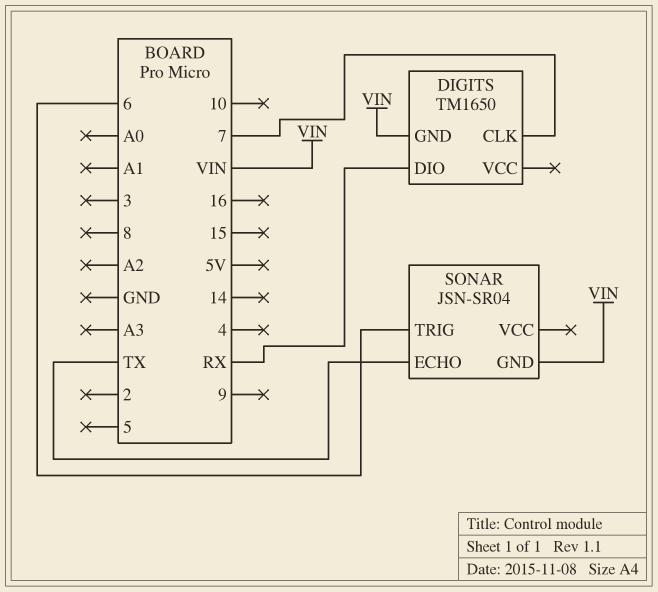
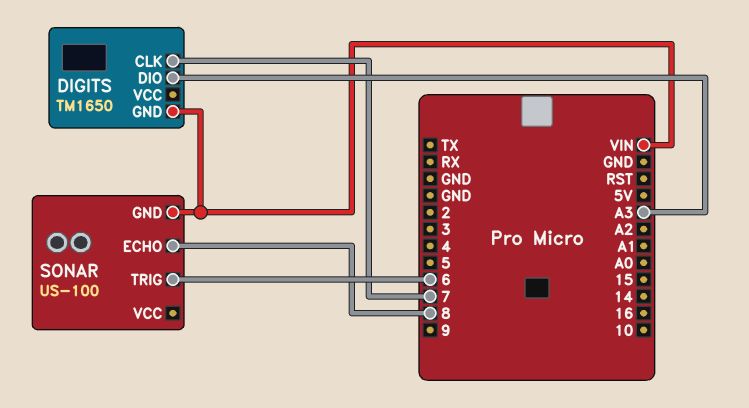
DIGITS pin DIO: RX -> A3
SONAR: JSN-SR04 -> US-100
SONAR pin ECHO: TX -> 8

